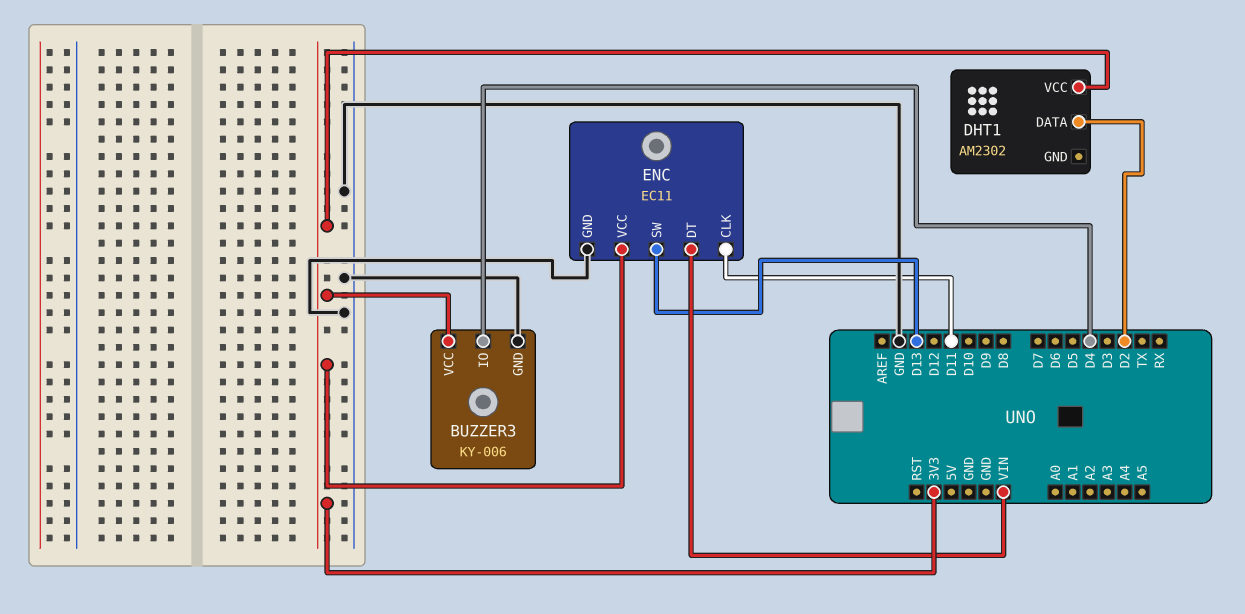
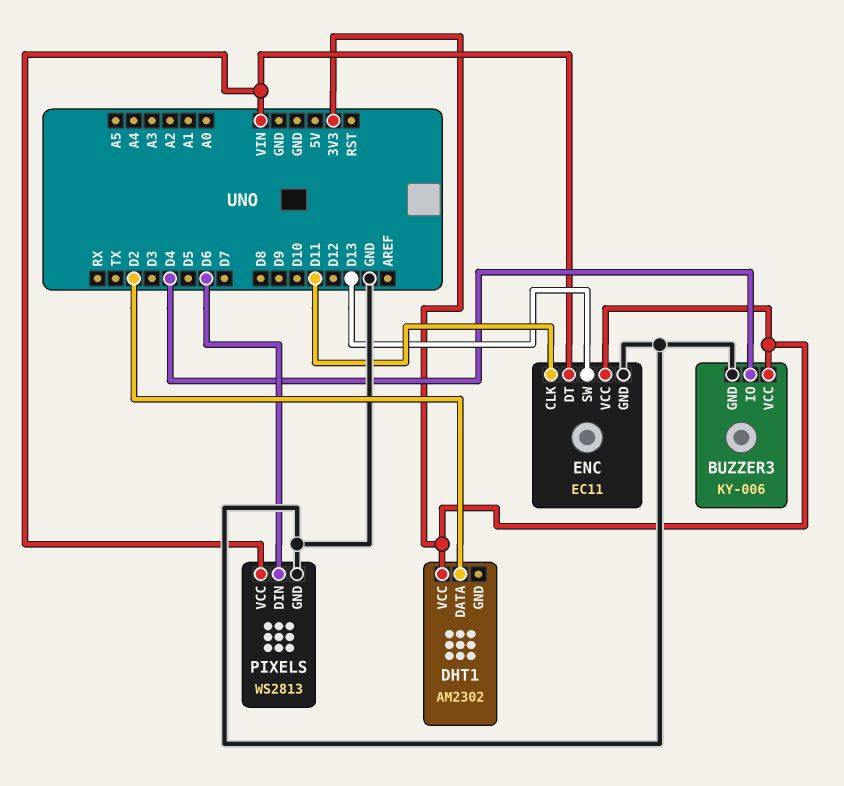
PIXELS: none -> WS2813
PIXELS pin DIN: none -> D6
PIXELS pin GND: none -> GND
PIXELS pin VCC: none -> VIN

